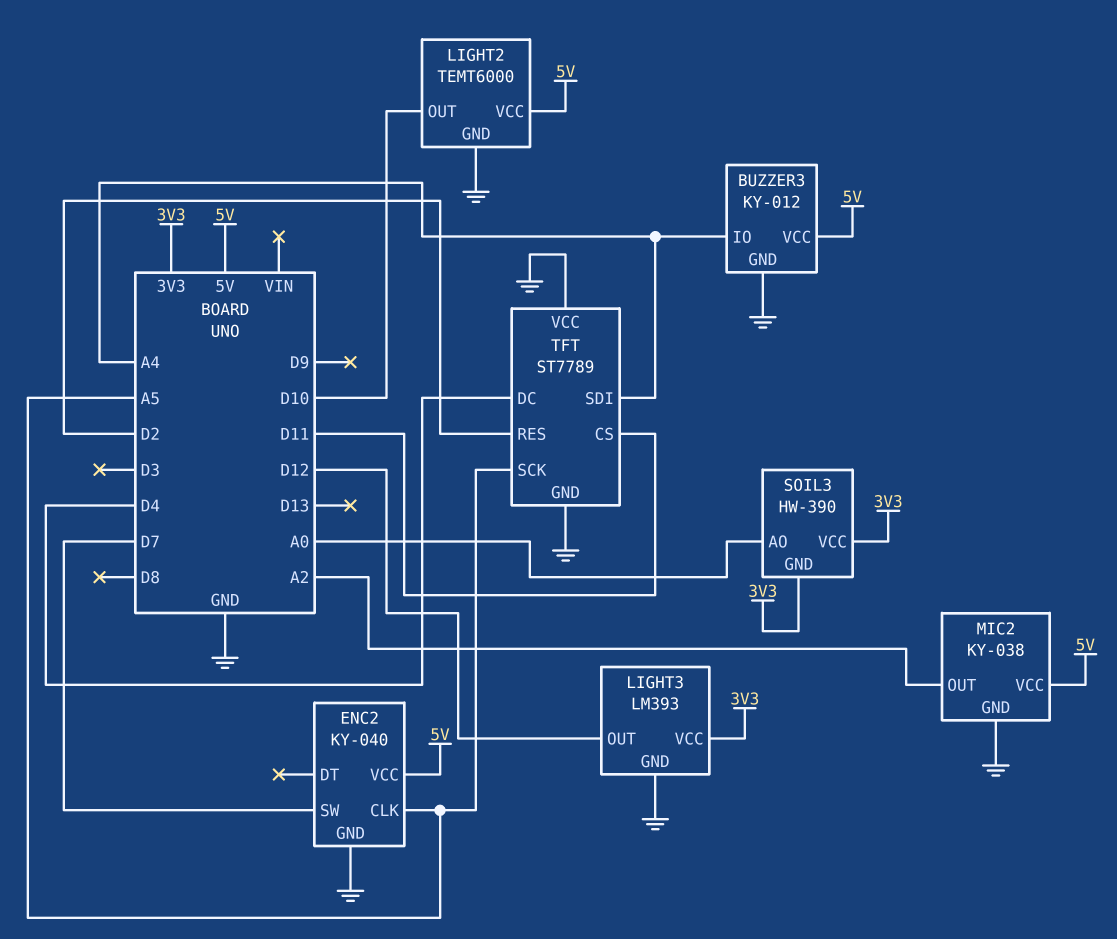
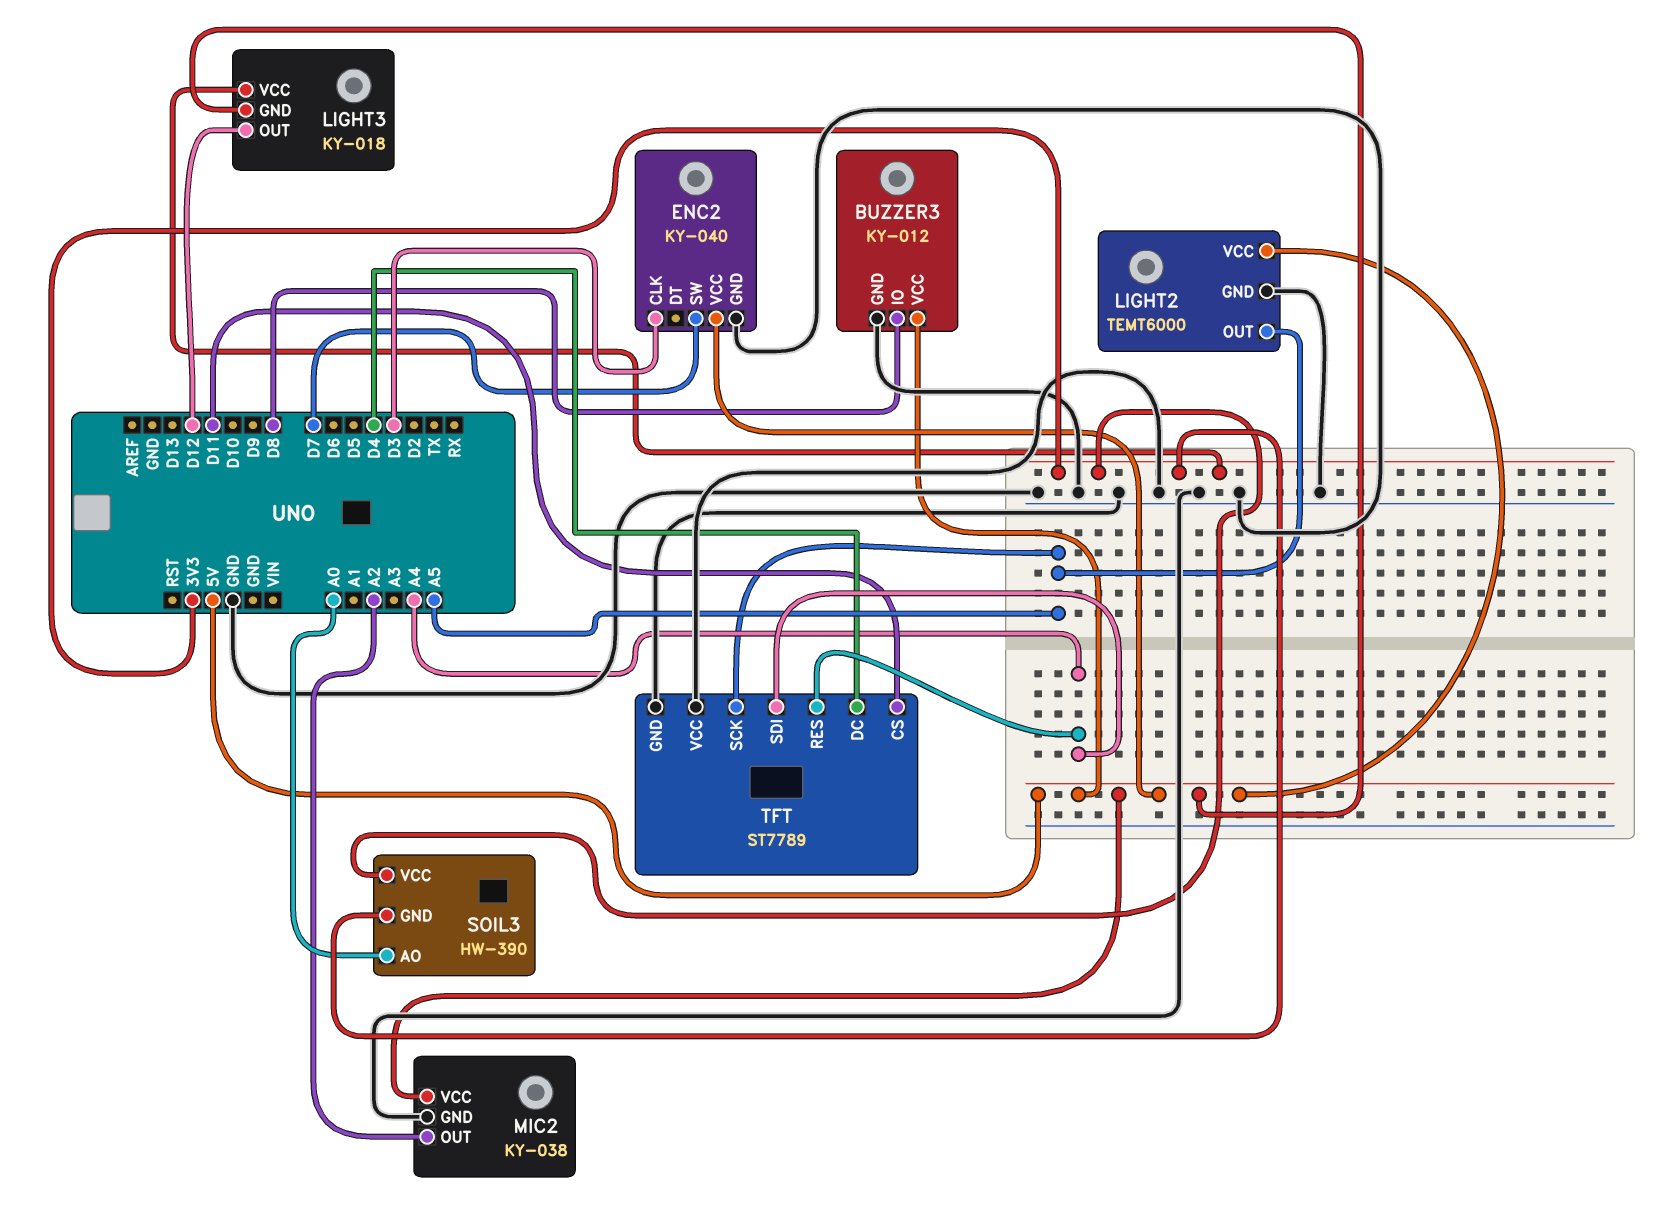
BUZZER3 pin IO: A4 -> D8
ENC2 pin CLK: A5 -> D3
LIGHT2 pin OUT: D10 -> A5
LIGHT3: LM393 -> KY-018
LIGHT3 pin GND: GND -> 5V
TFT pin RES: D2 -> A4

